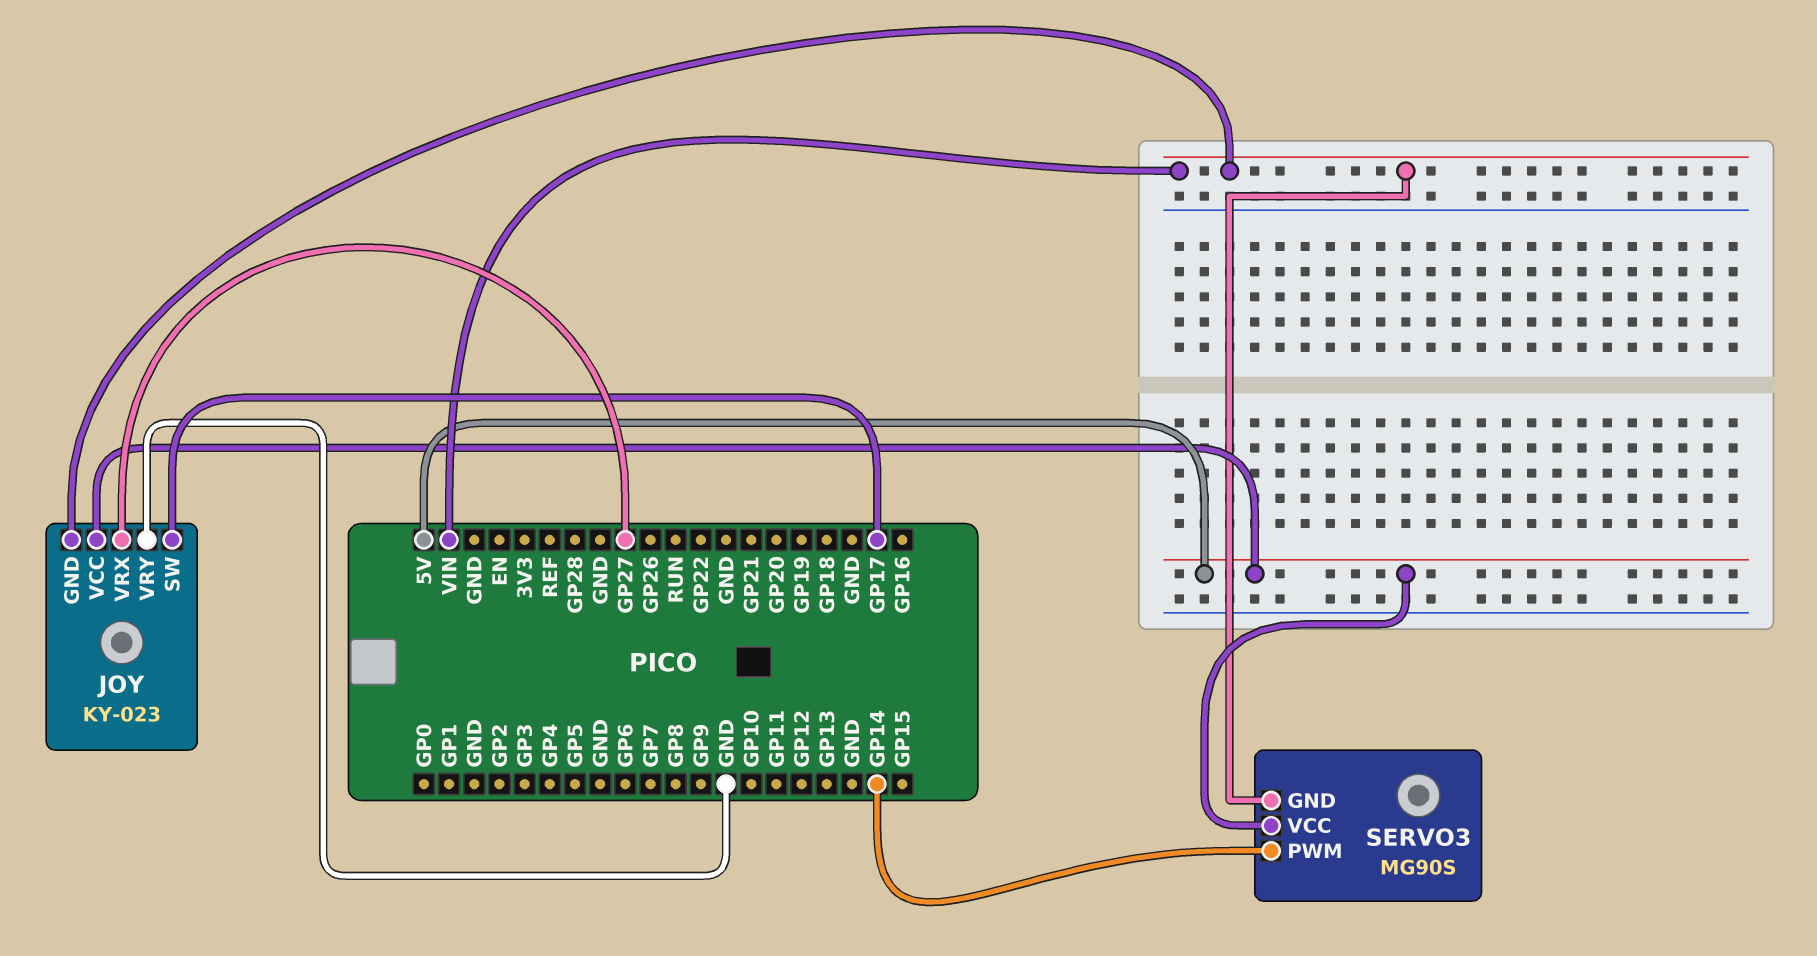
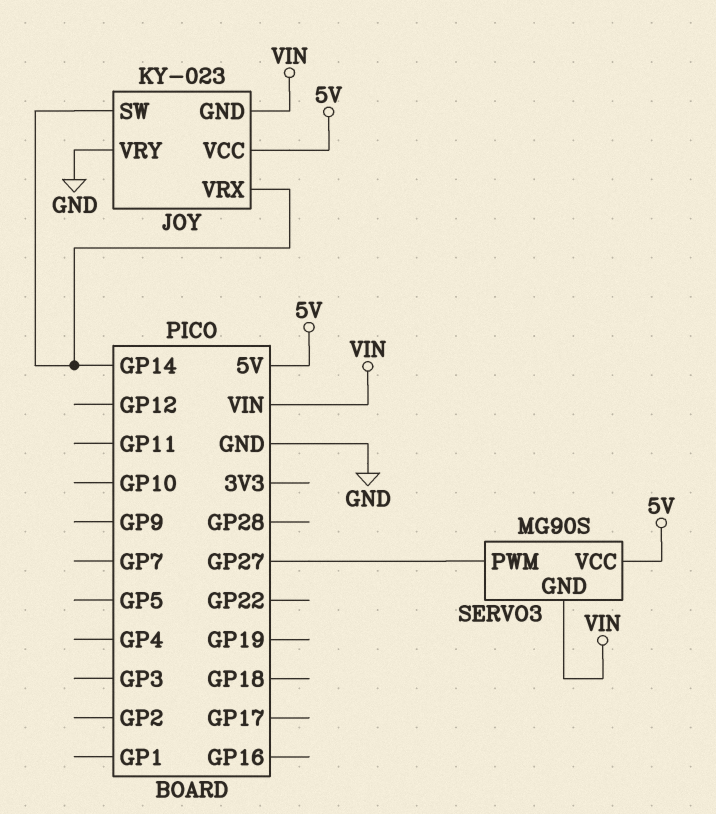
JOY pin SW: GP17 -> GP14
JOY pin VRX: GP27 -> GP14
SERVO3 pin PWM: GP14 -> GP27

